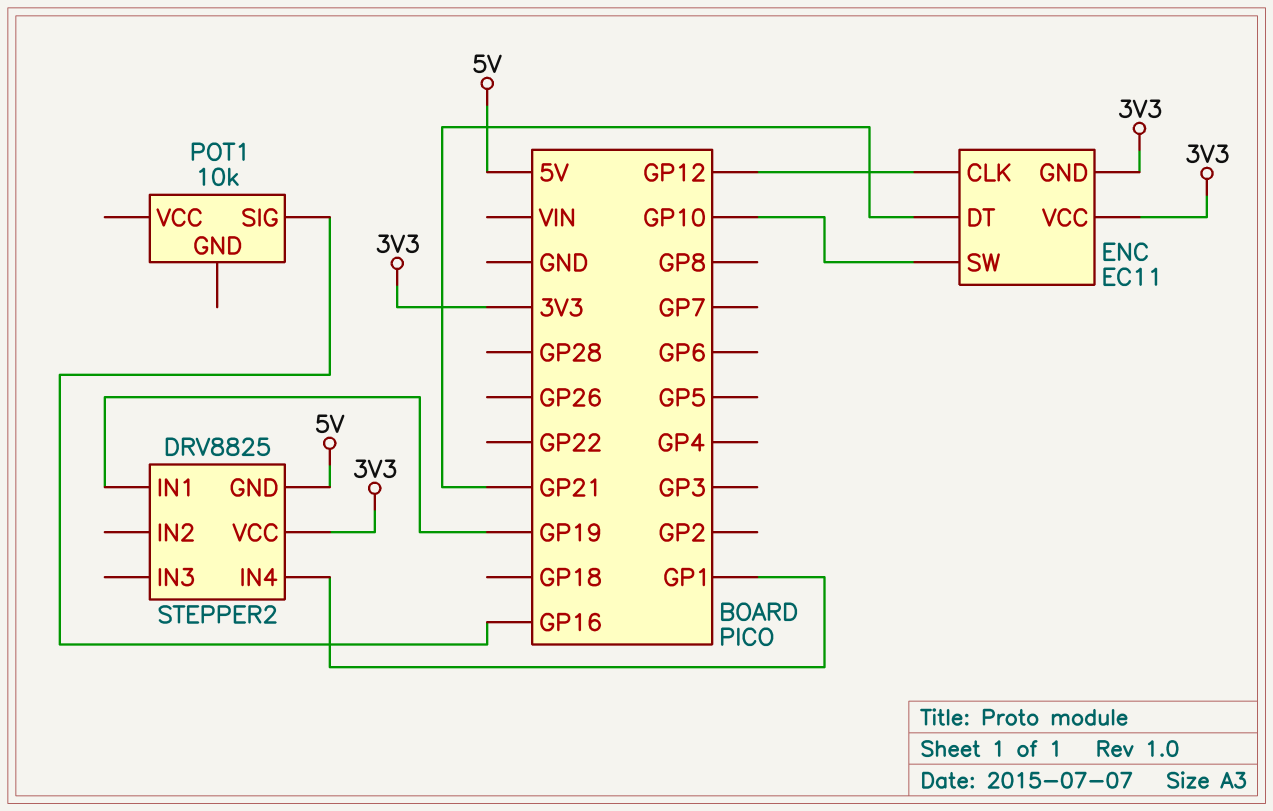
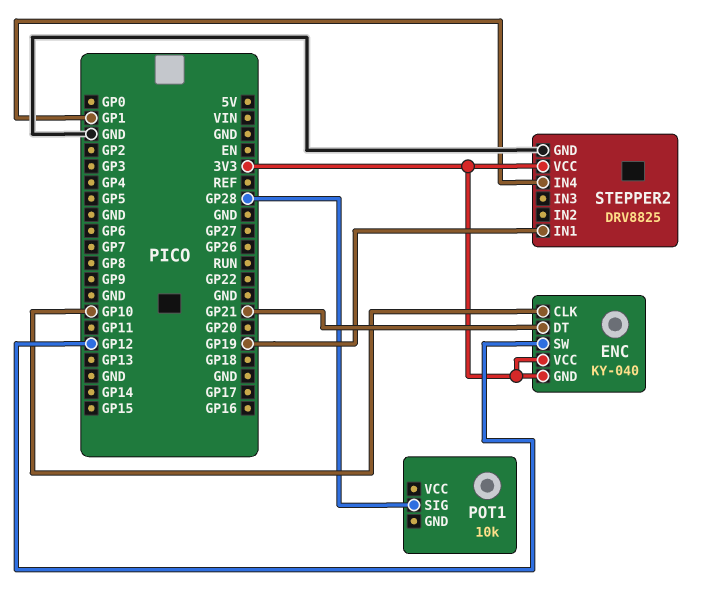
ENC: EC11 -> KY-040
ENC pin CLK: GP12 -> GP10
ENC pin SW: GP10 -> GP12
POT1 pin SIG: GP16 -> GP28
STEPPER2 pin GND: 5V -> GND

